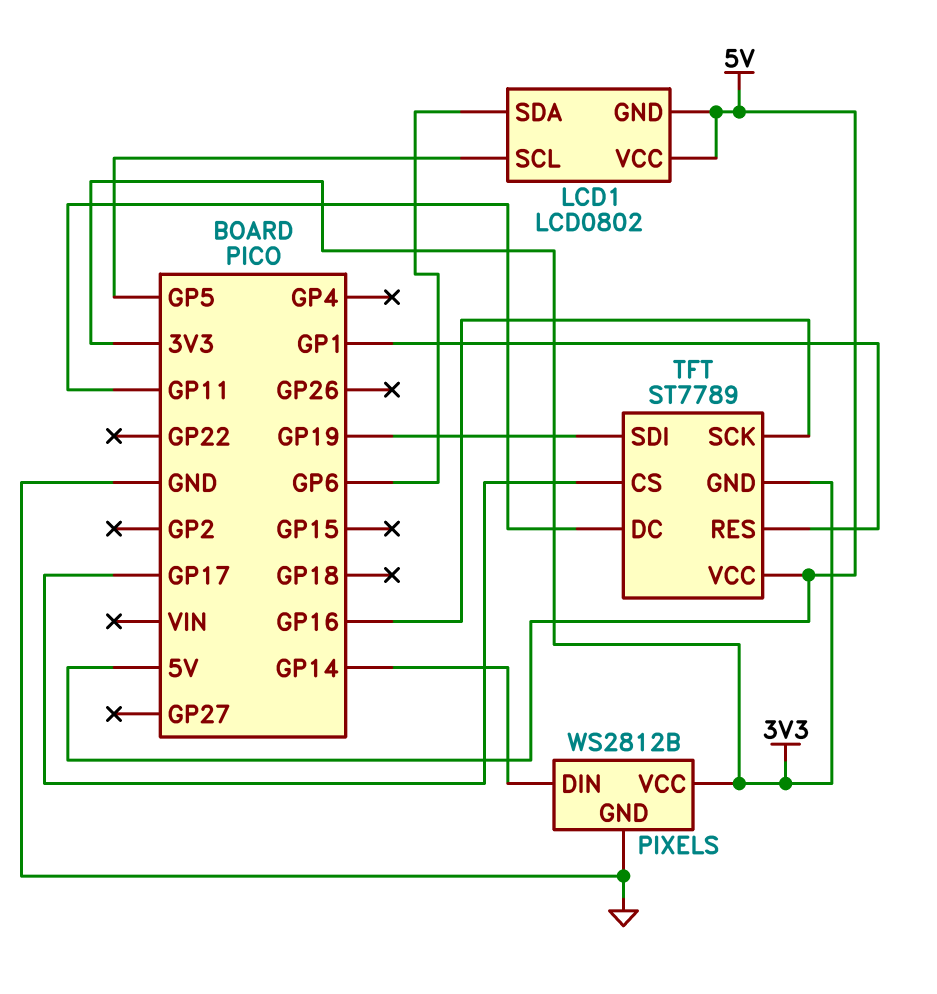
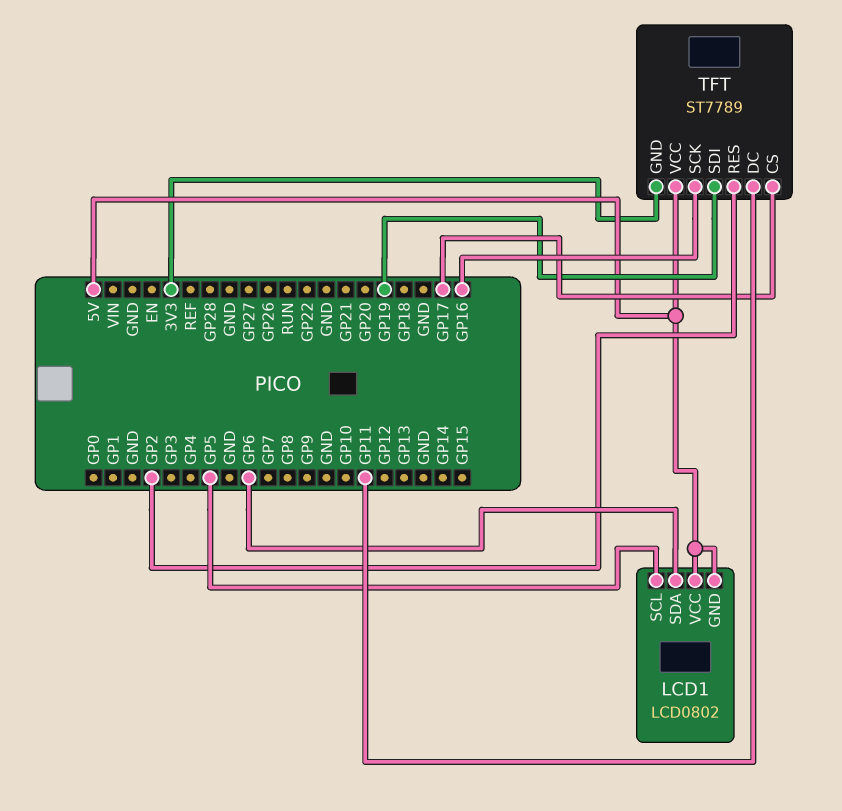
PIXELS: WS2812B -> none
PIXELS pin DIN: GP14 -> none
PIXELS pin GND: GND -> none
PIXELS pin VCC: 3V3 -> none
TFT pin RES: GP1 -> GP2

